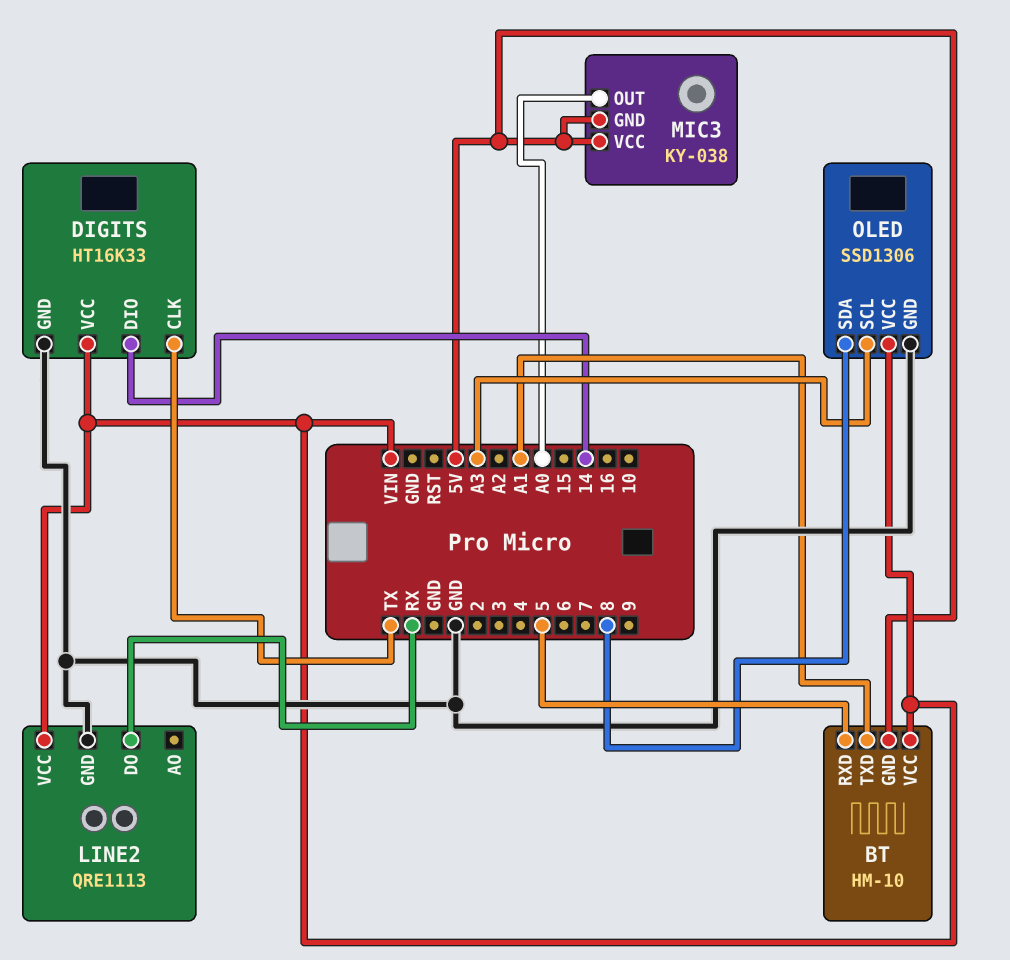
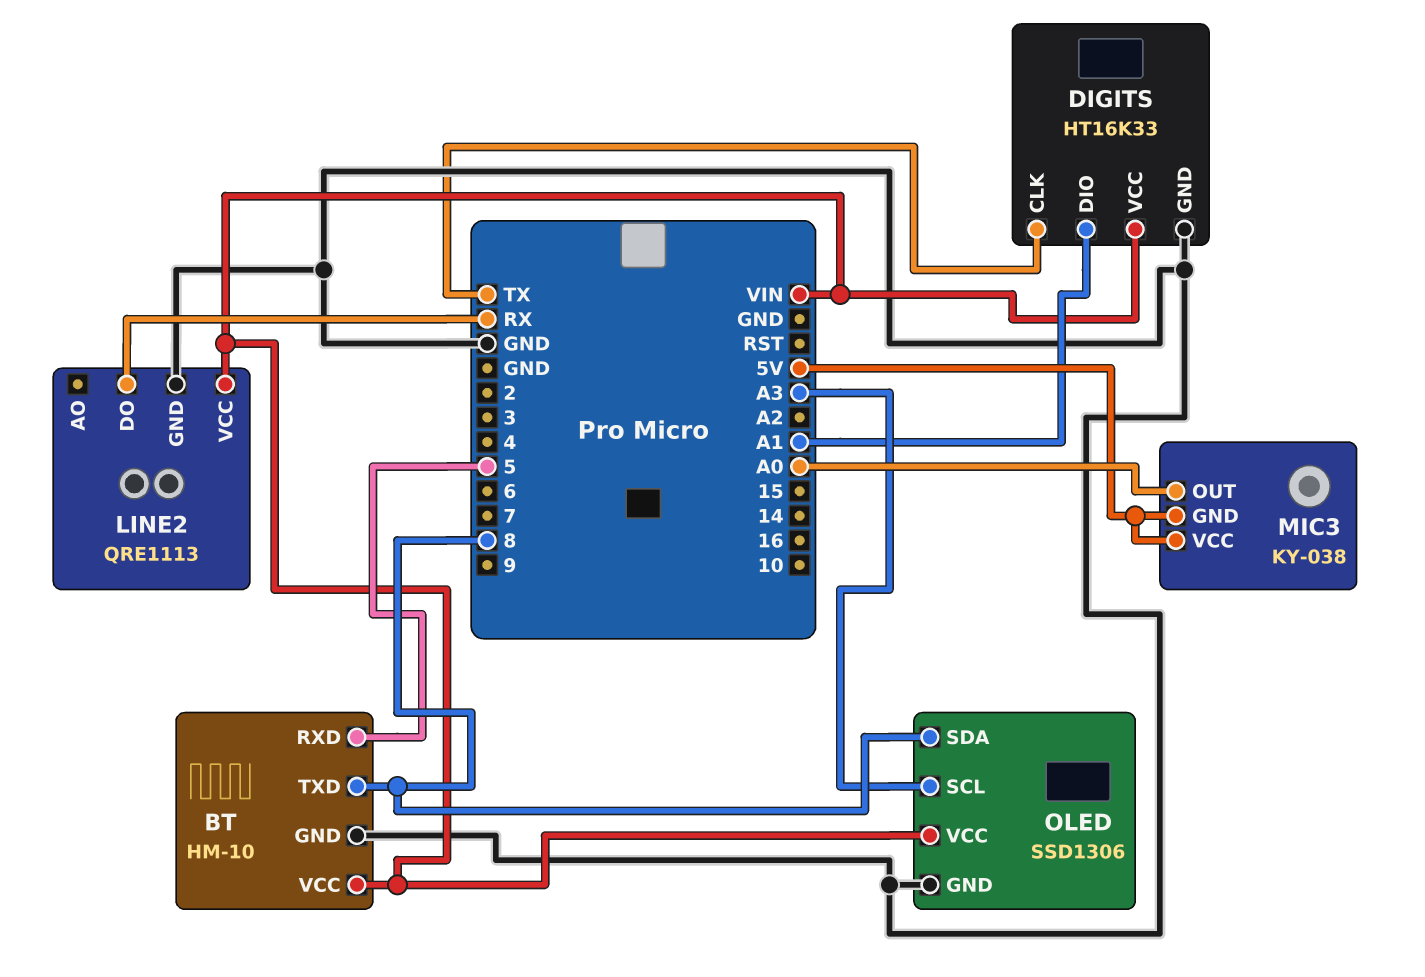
BT pin GND: 5V -> GND
BT pin TXD: A1 -> 8
DIGITS pin DIO: 14 -> A1

